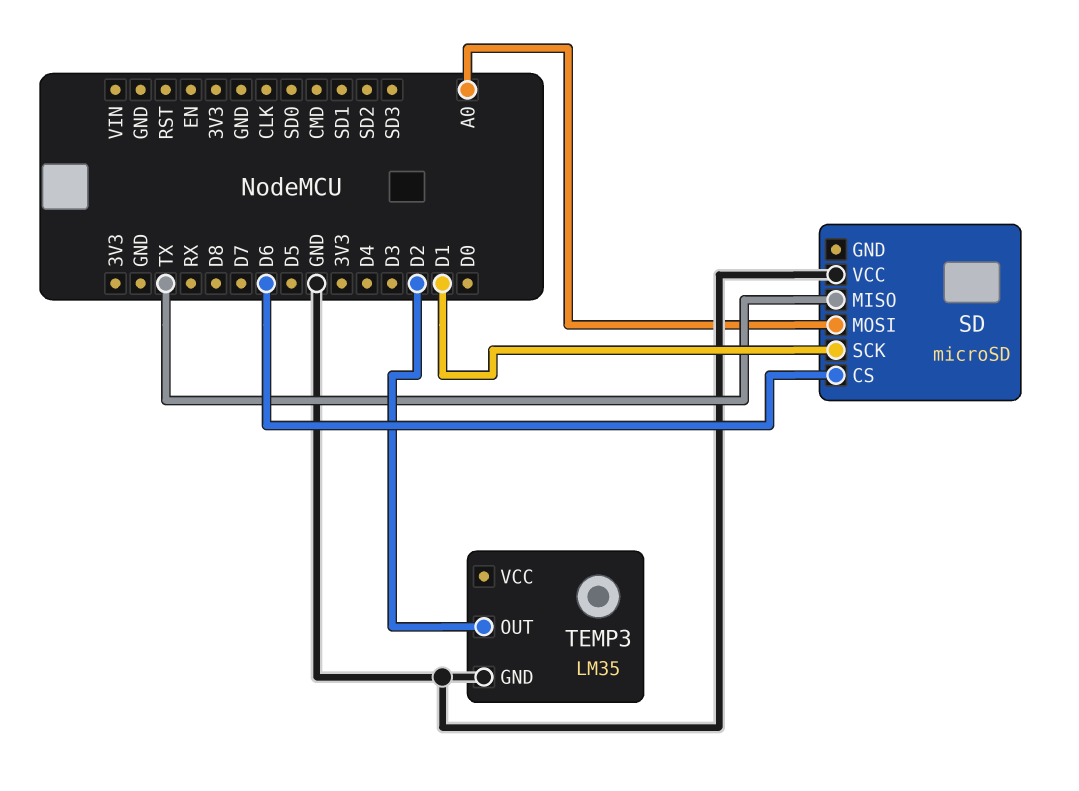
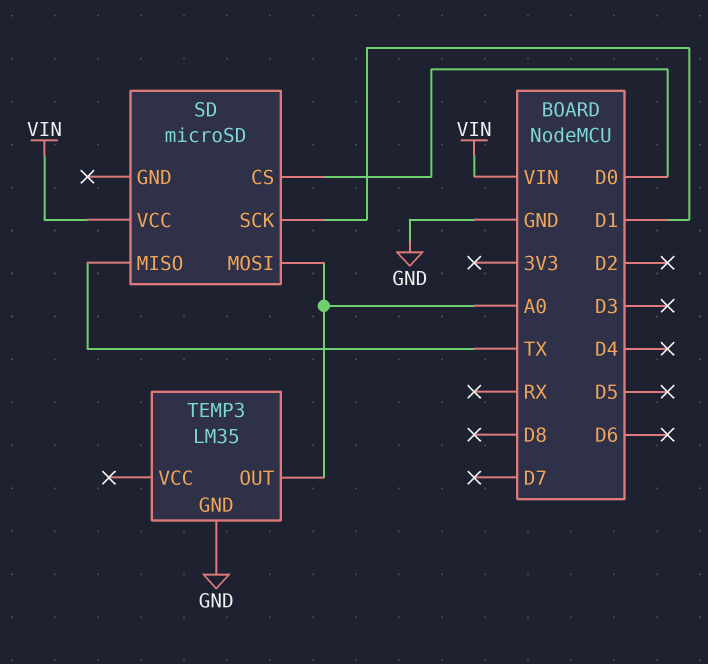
SD pin CS: D6 -> D0
SD pin VCC: GND -> VIN
TEMP3 pin OUT: D2 -> A0

